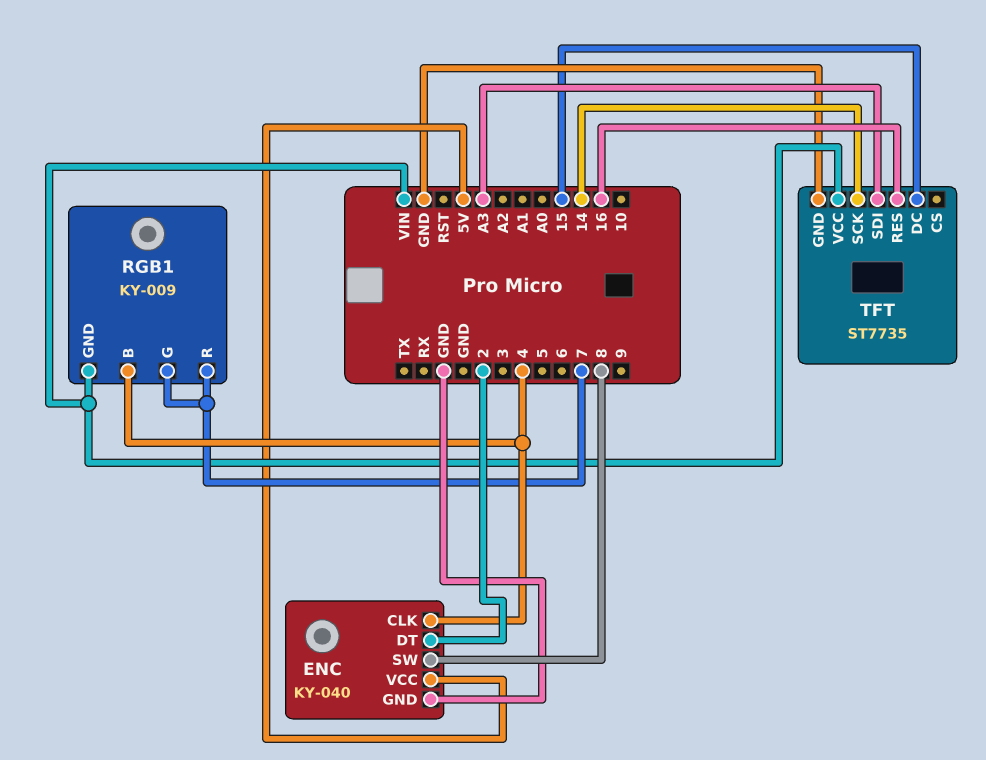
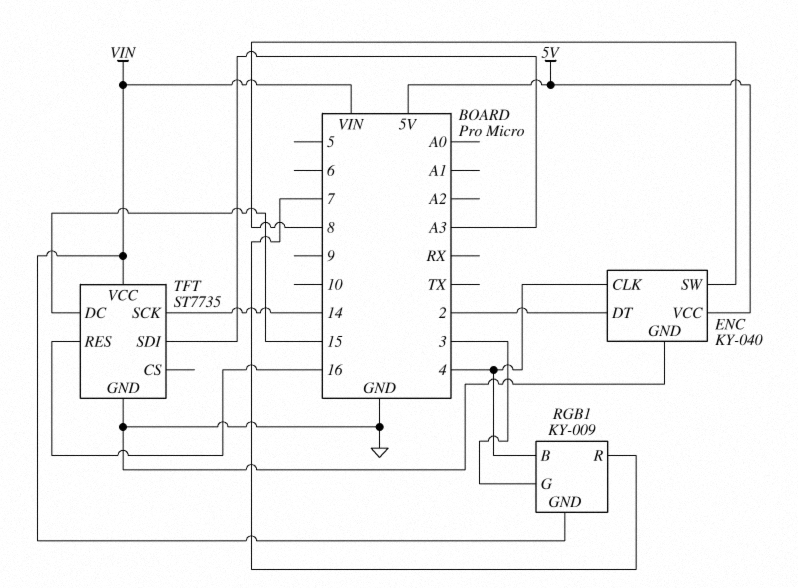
RGB1 pin G: 7 -> 3

